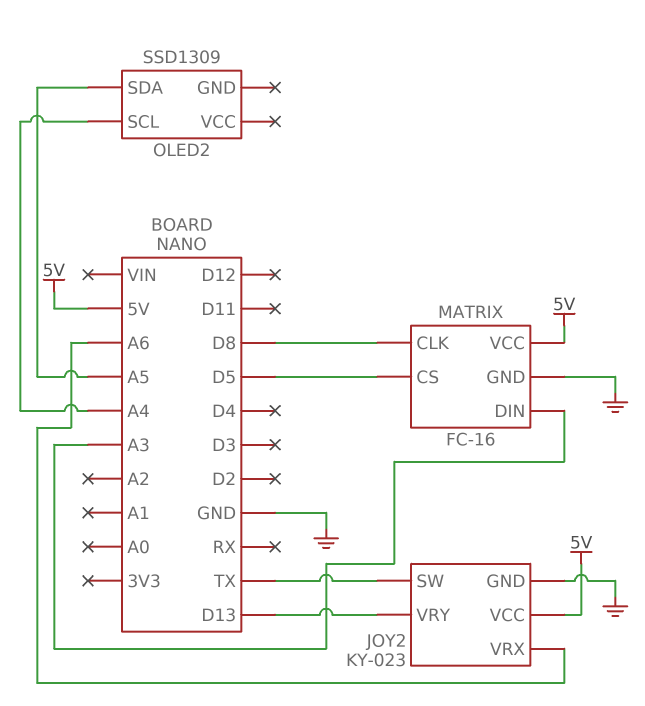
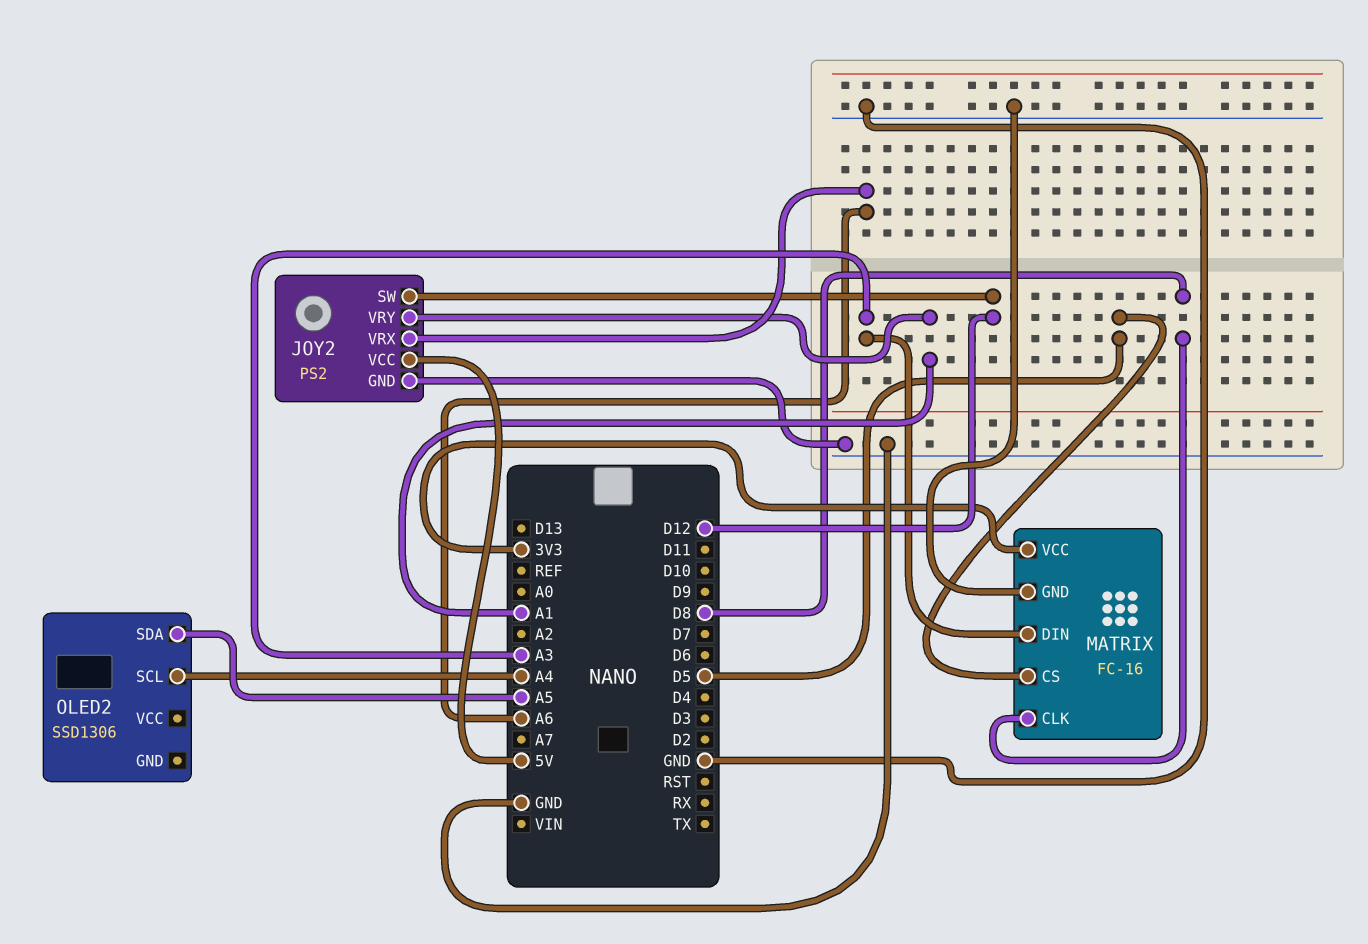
JOY2: KY-023 -> PS2
JOY2 pin SW: TX -> D12
JOY2 pin VRY: D13 -> A1
MATRIX pin VCC: 5V -> 3V3
OLED2: SSD1309 -> SSD1306

